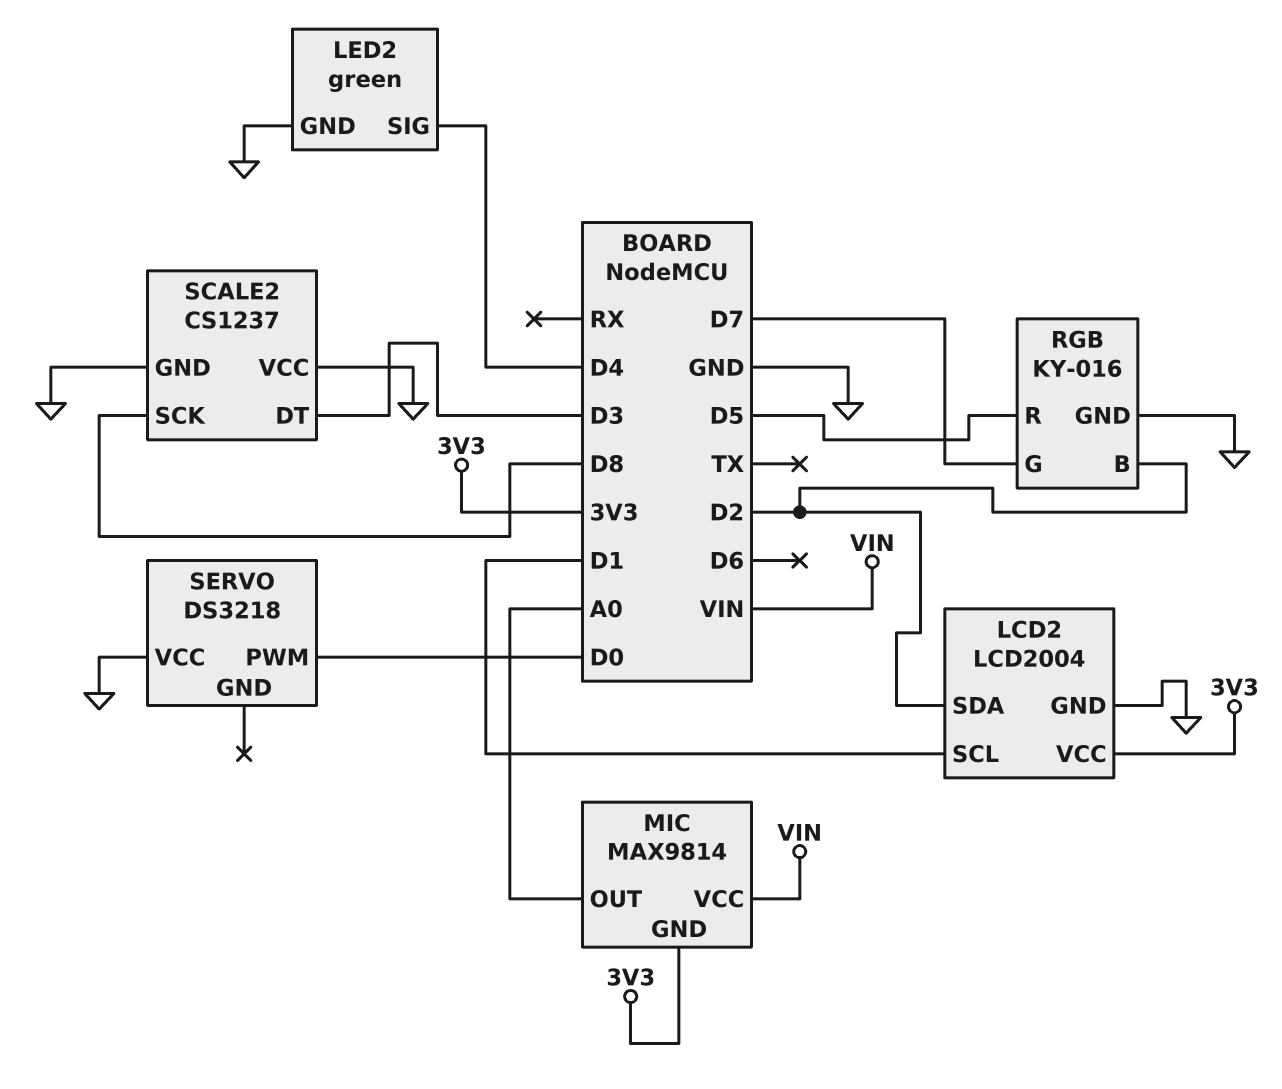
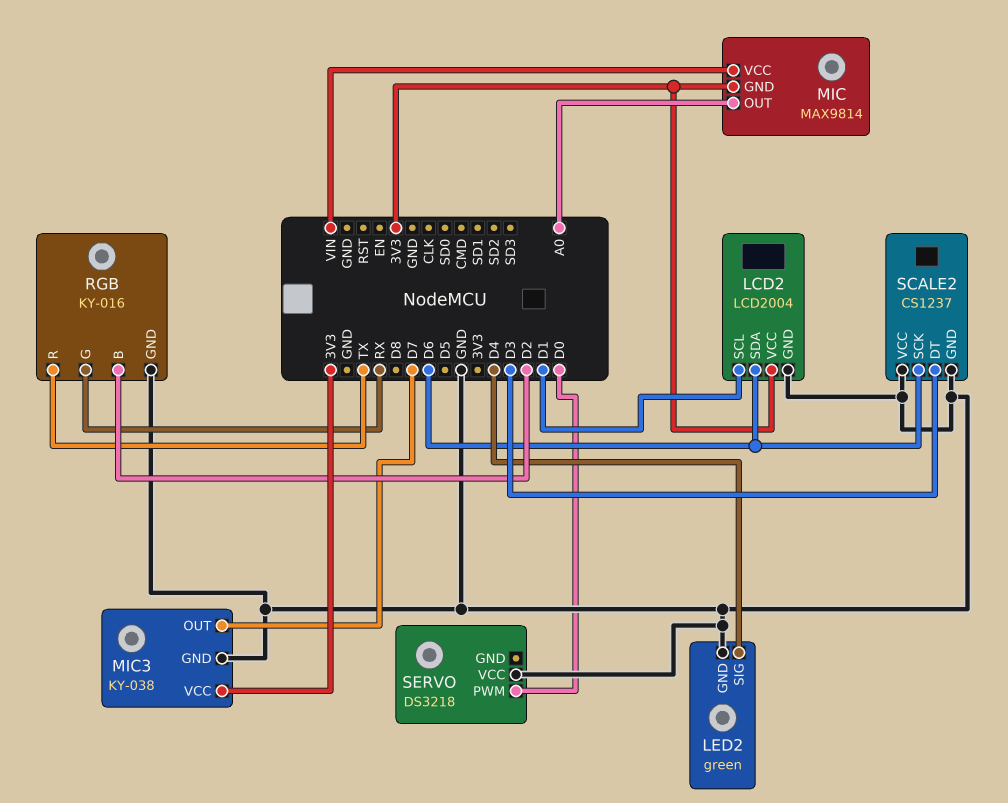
LCD2 pin SDA: D2 -> D6
MIC3: none -> KY-038
MIC3 pin GND: none -> GND
MIC3 pin OUT: none -> D7
MIC3 pin VCC: none -> 3V3
RGB pin G: D7 -> RX
RGB pin R: D5 -> TX
SCALE2 pin SCK: D8 -> D6

